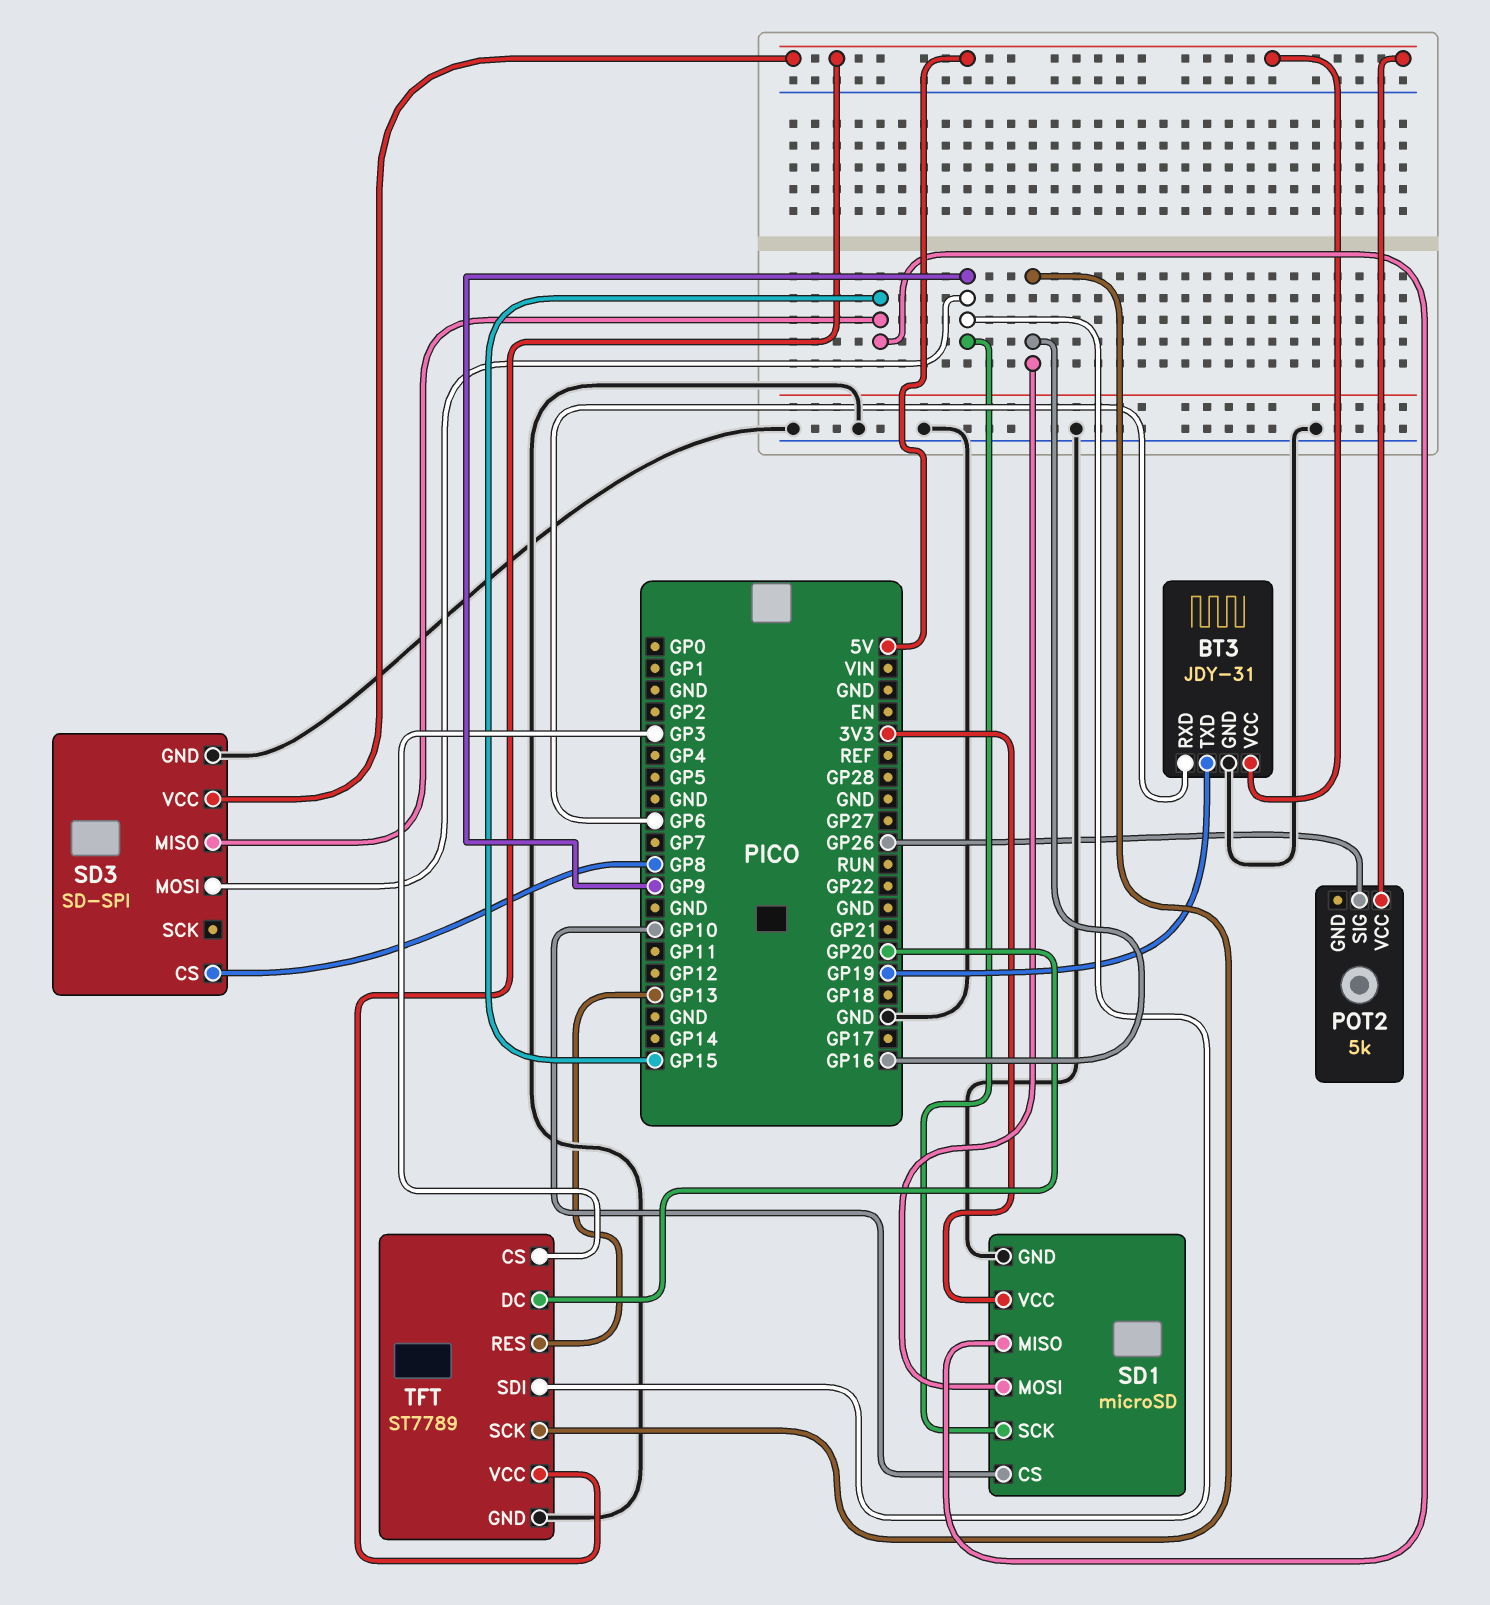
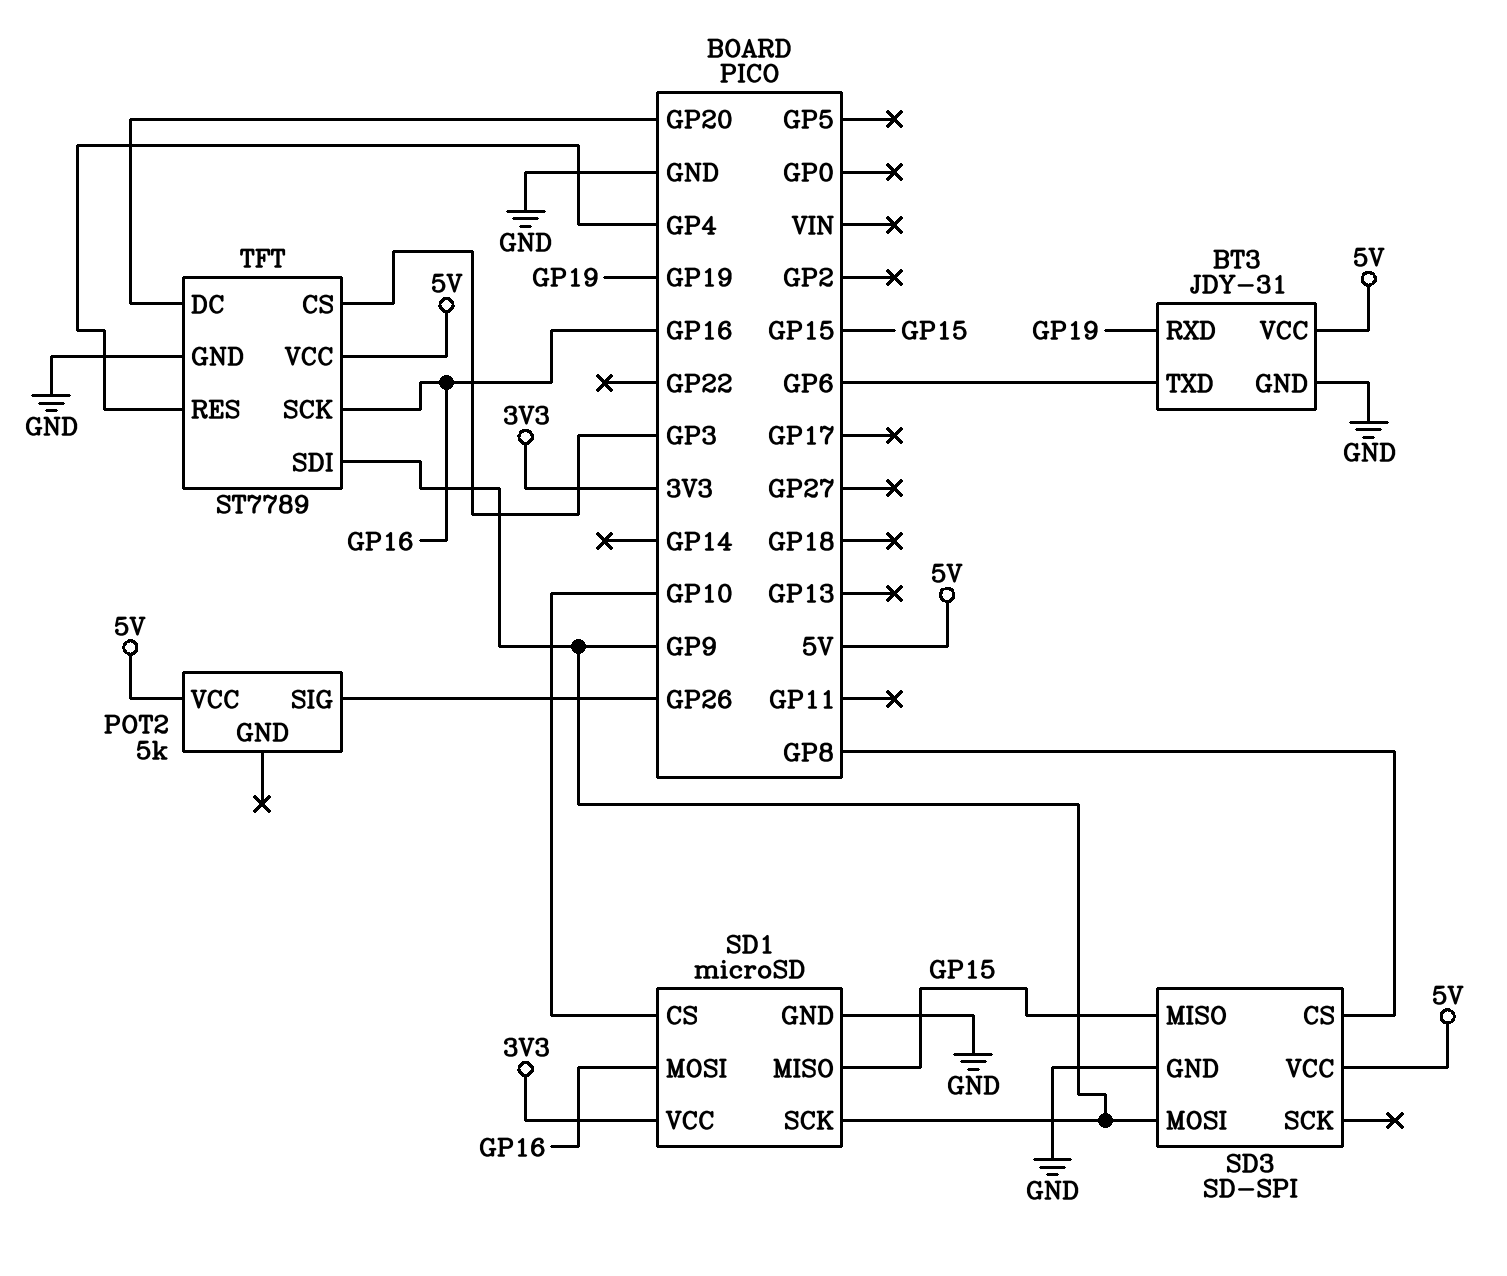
BT3 pin RXD: GP6 -> GP19
BT3 pin TXD: GP19 -> GP6
TFT pin RES: GP13 -> GP4

